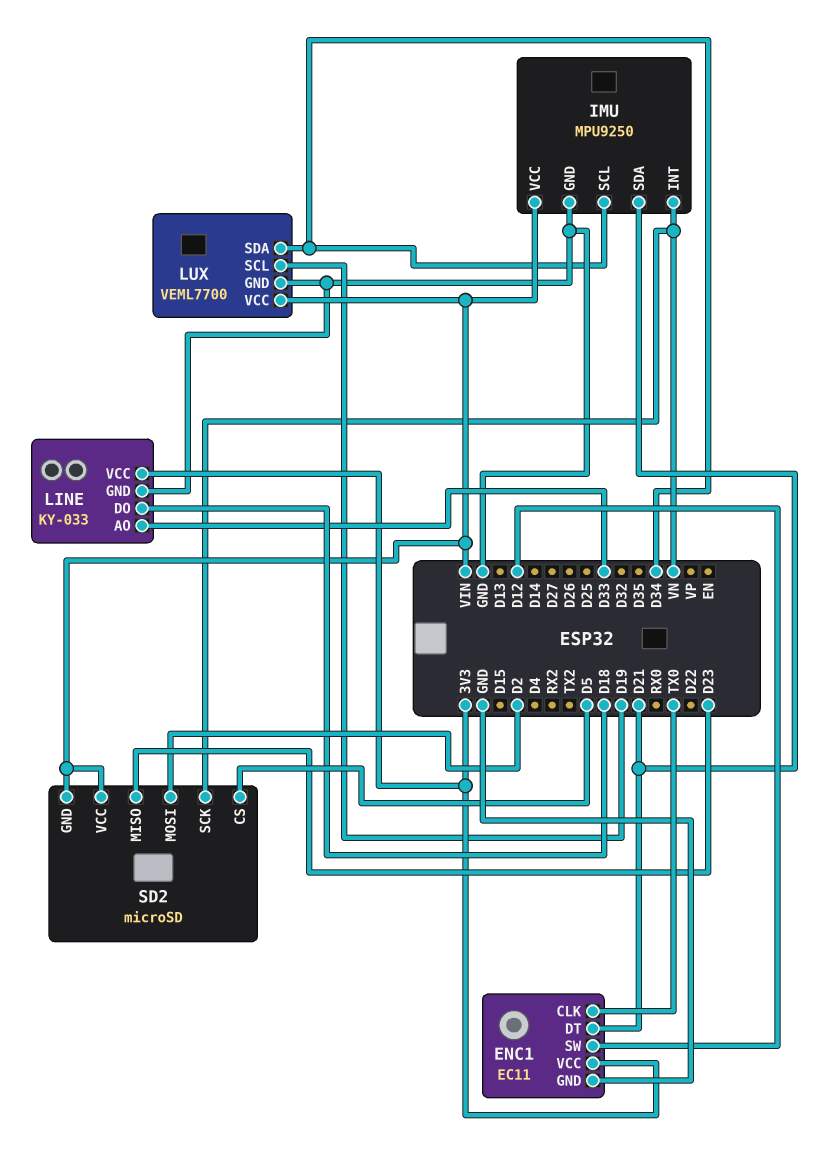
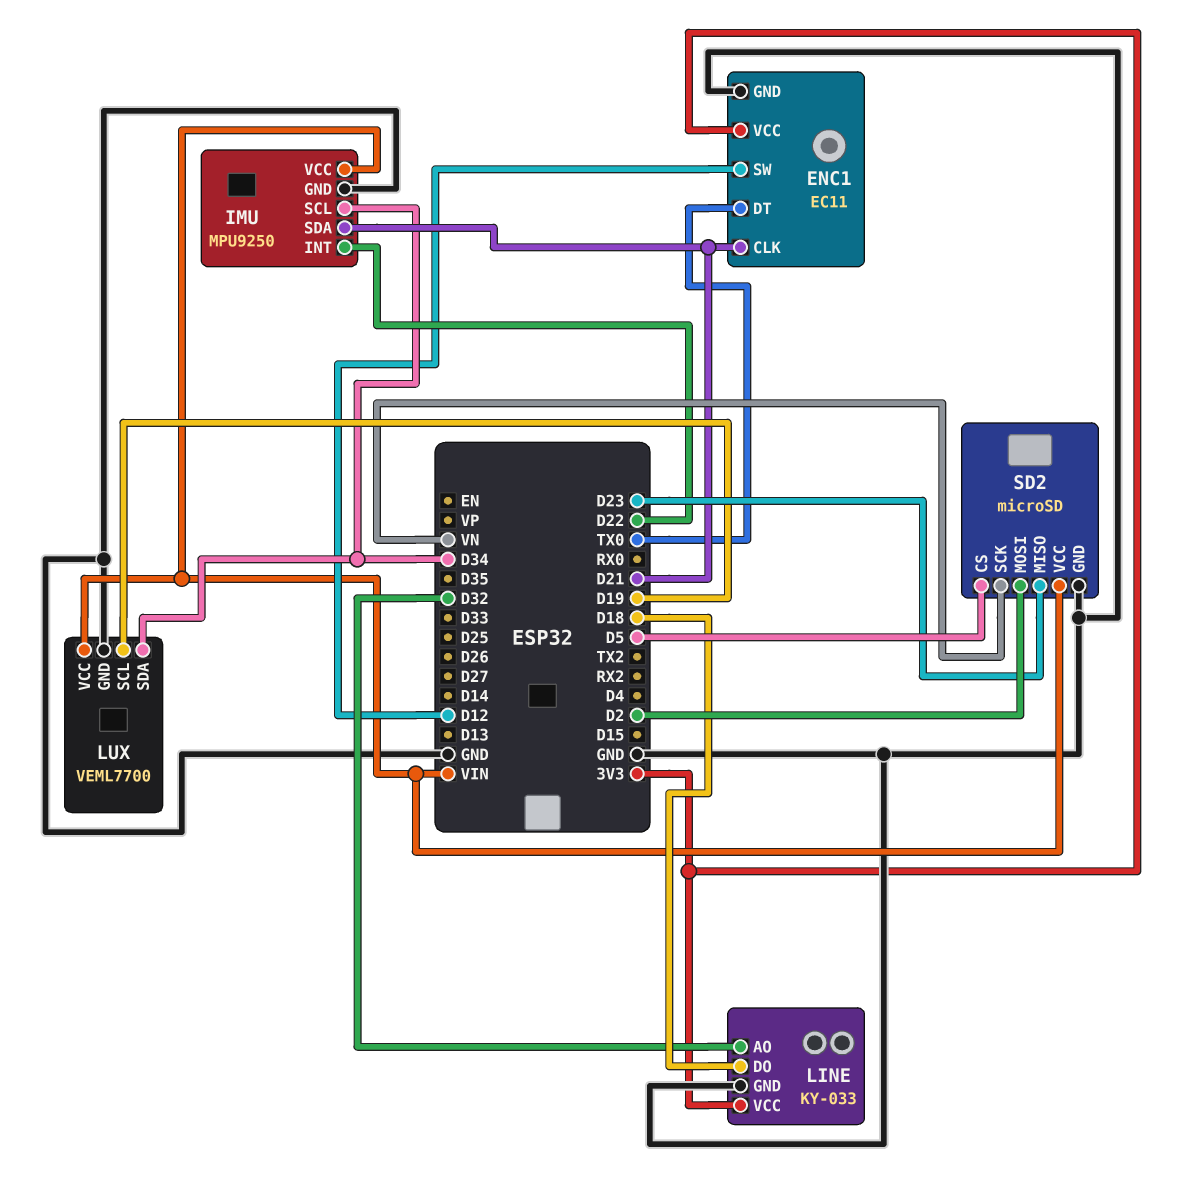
ENC1 pin CLK: TX0 -> D21
ENC1 pin DT: D21 -> TX0
IMU pin INT: VN -> D22
LINE pin AO: D33 -> D32
SD2 pin GND: VIN -> GND

